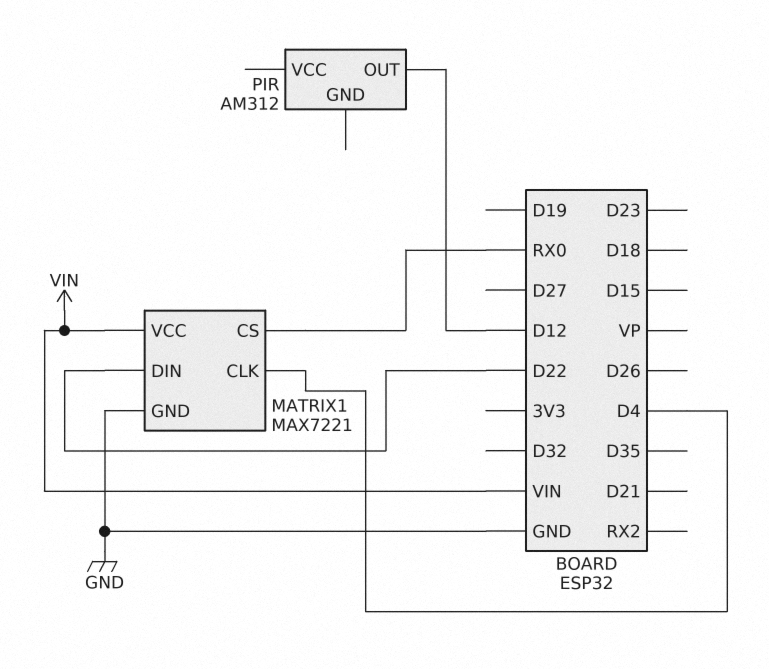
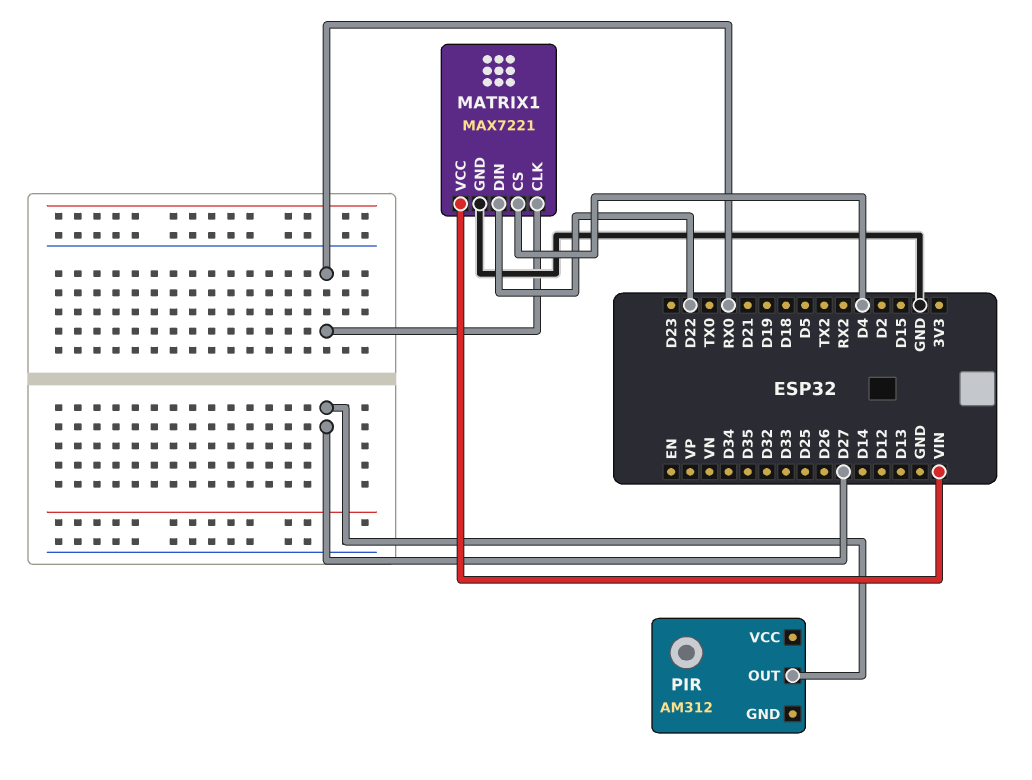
MATRIX1 pin CLK: D4 -> RX0
MATRIX1 pin CS: RX0 -> D4
PIR pin OUT: D12 -> D27

